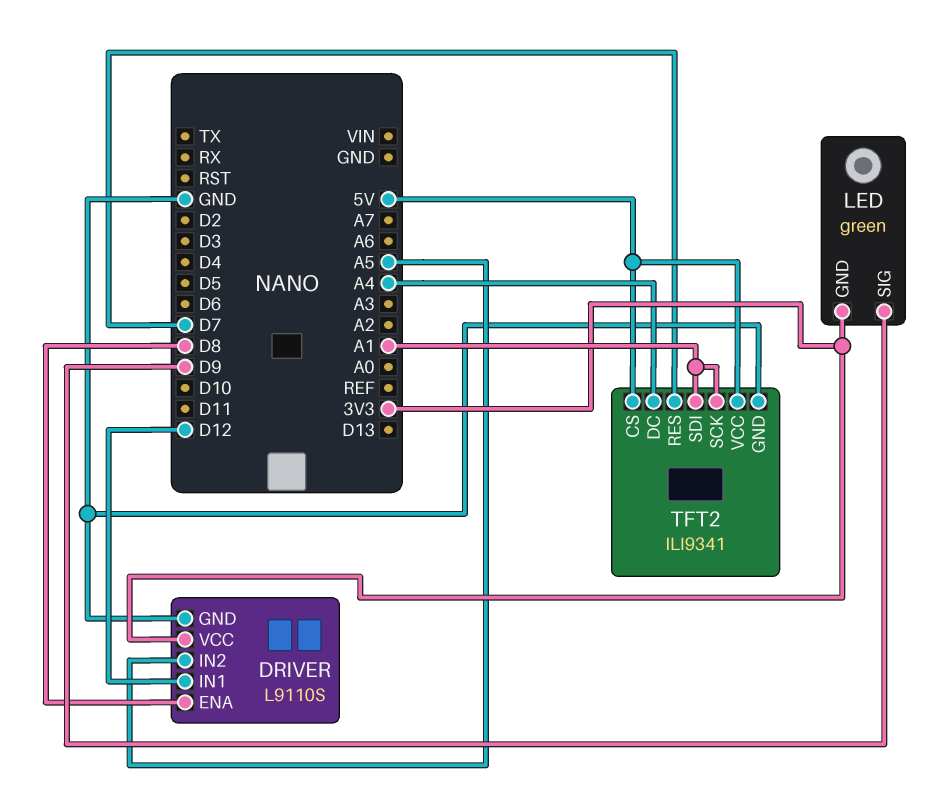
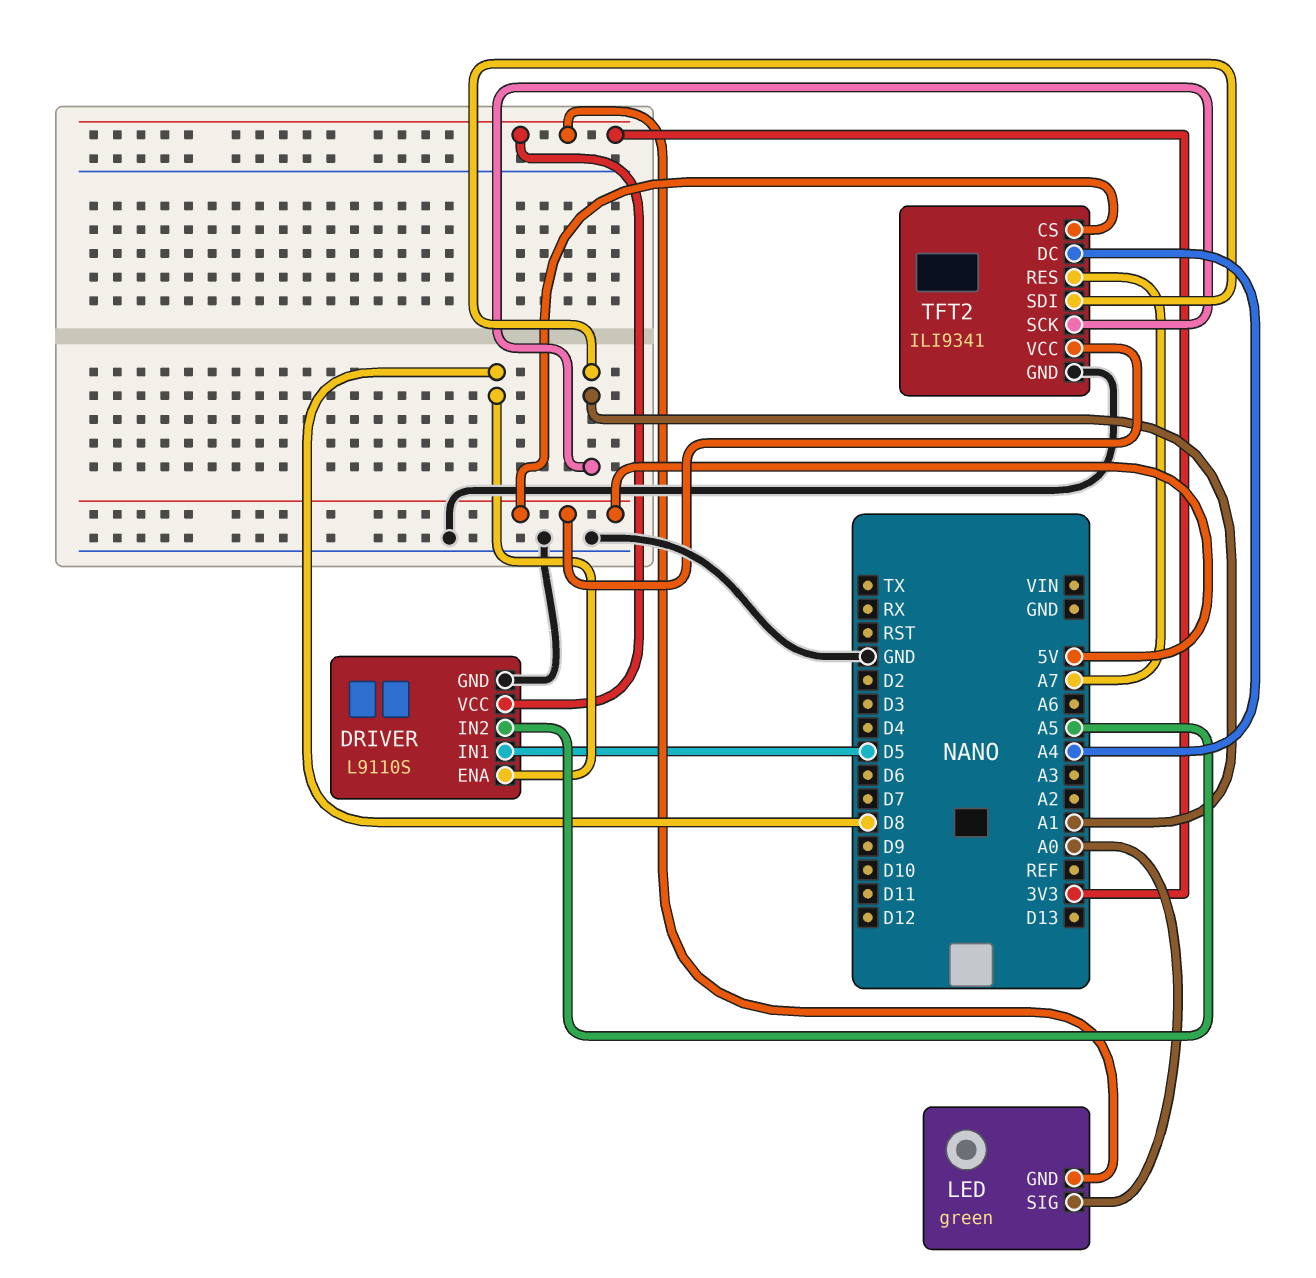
DRIVER pin IN1: D12 -> D5
LED pin SIG: D9 -> A0
TFT2 pin RES: D7 -> A7

